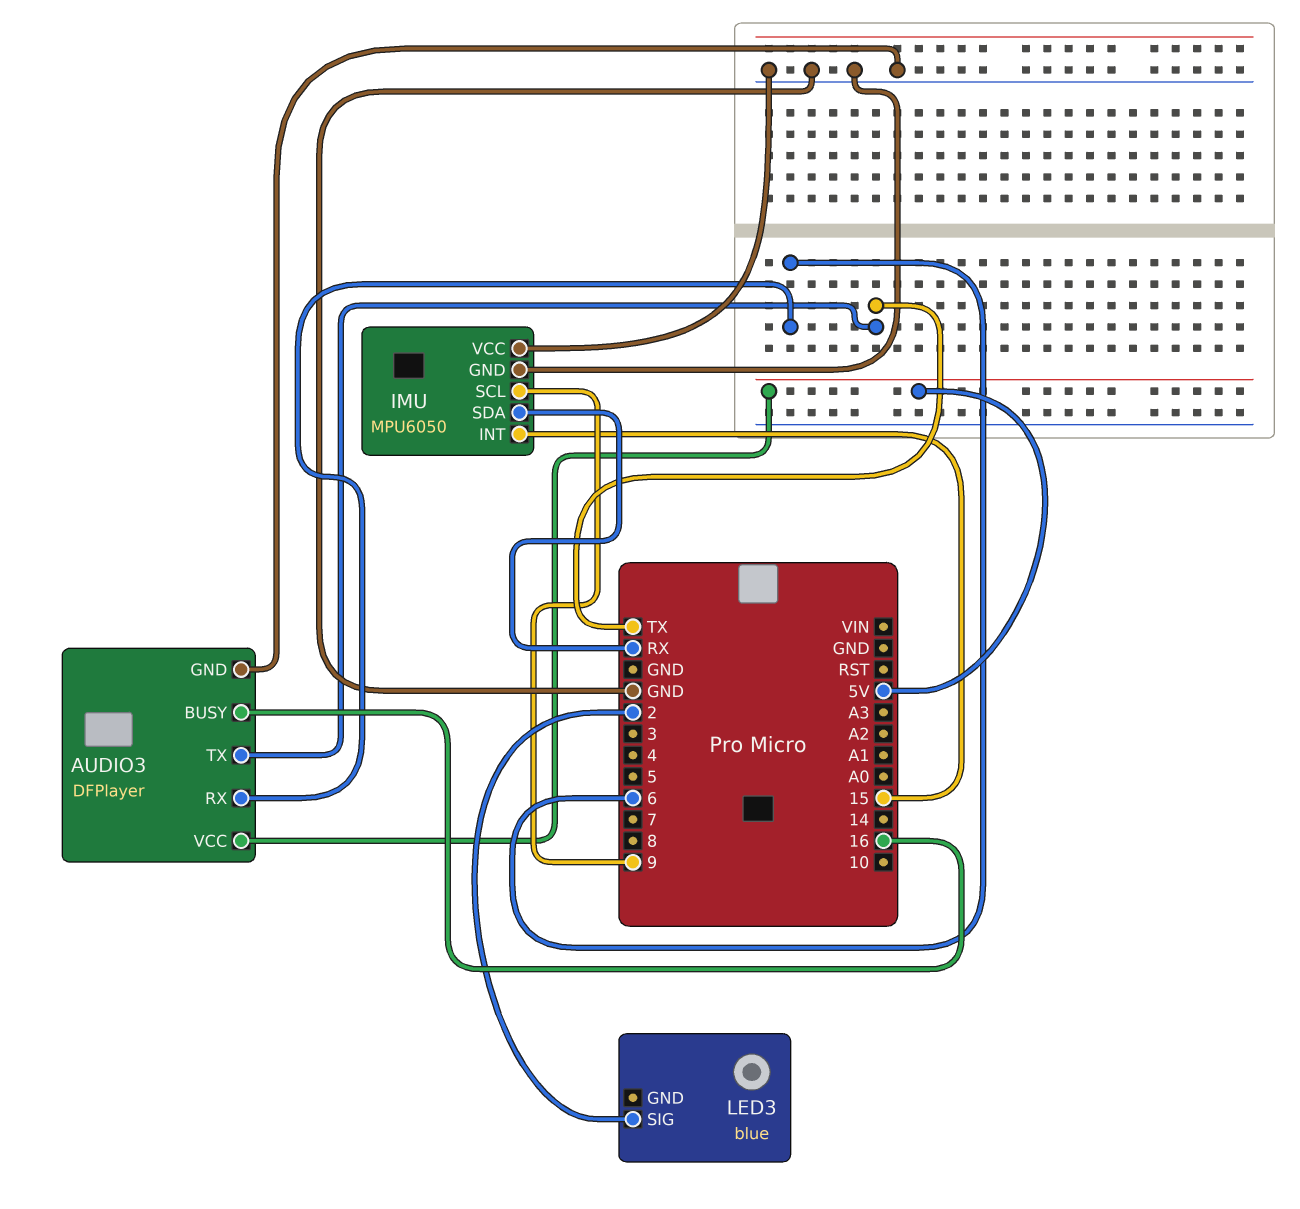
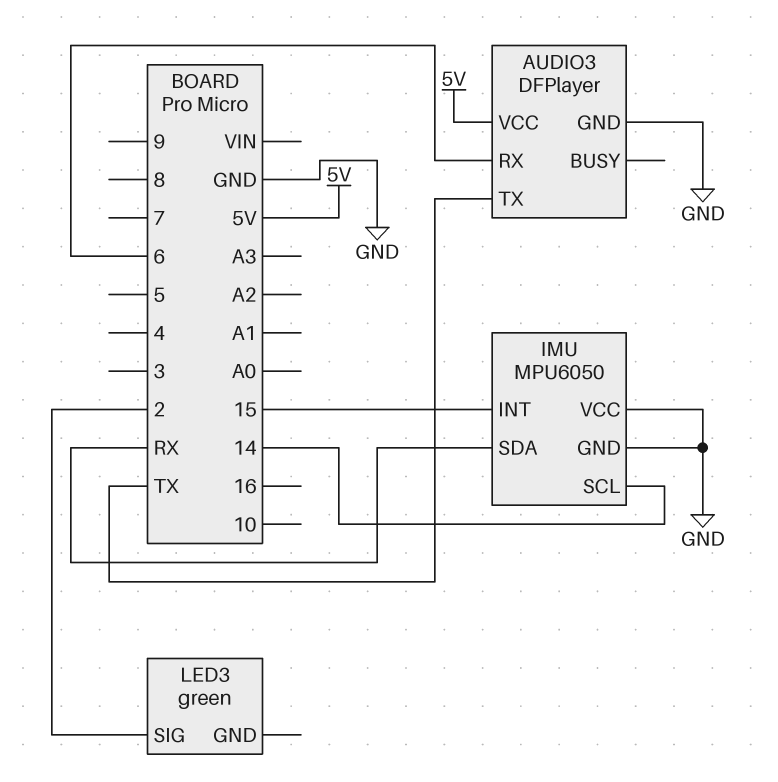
AUDIO3 pin BUSY: 16 -> none
IMU pin SCL: 9 -> 14
LED3: blue -> green

